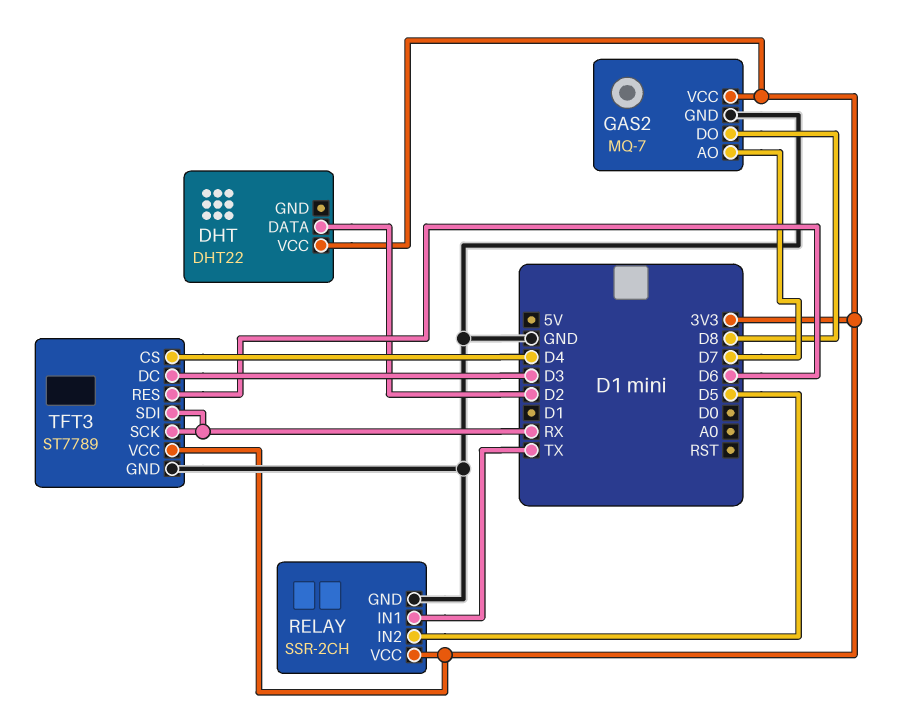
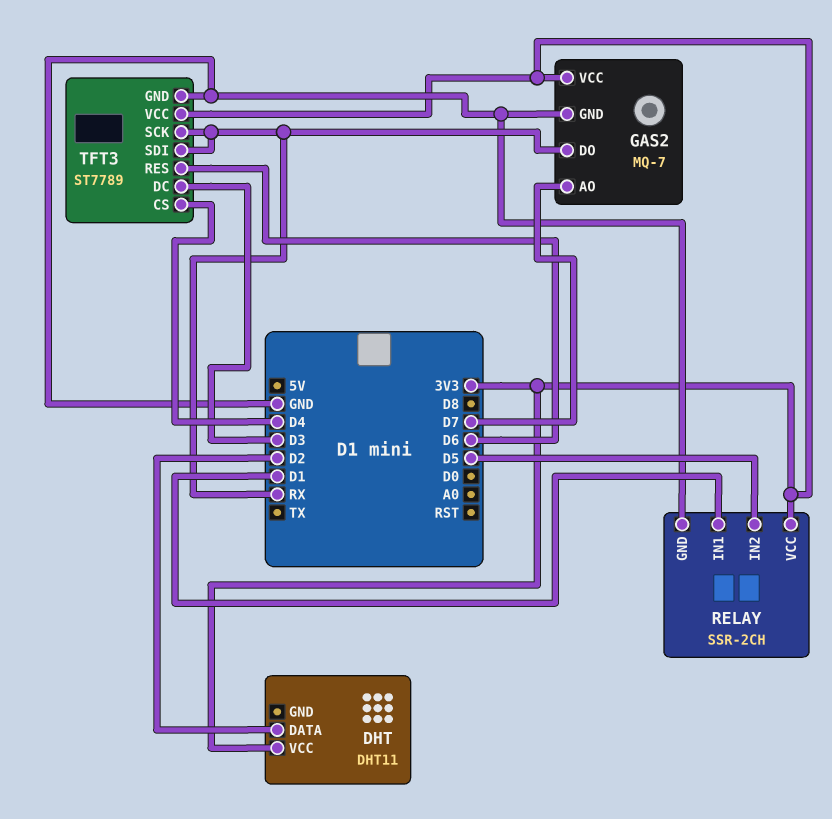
DHT: DHT22 -> DHT11
GAS2 pin DO: D8 -> RX
RELAY pin IN1: TX -> D1

